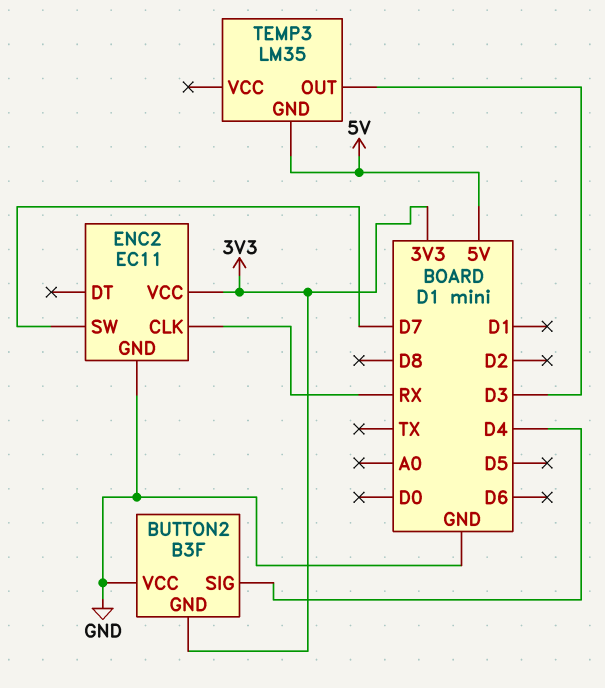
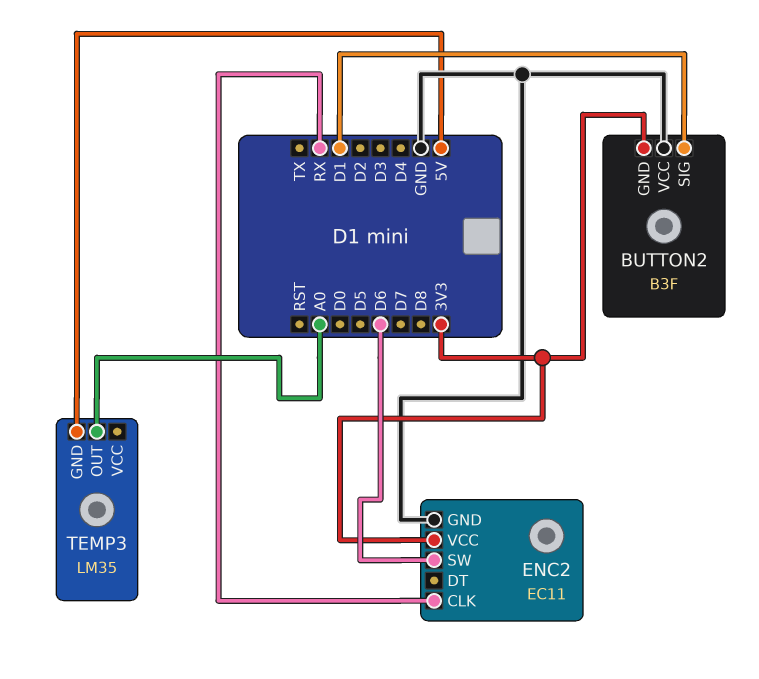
BUTTON2 pin SIG: D4 -> D1
ENC2 pin SW: D7 -> D6
TEMP3 pin OUT: D3 -> A0

